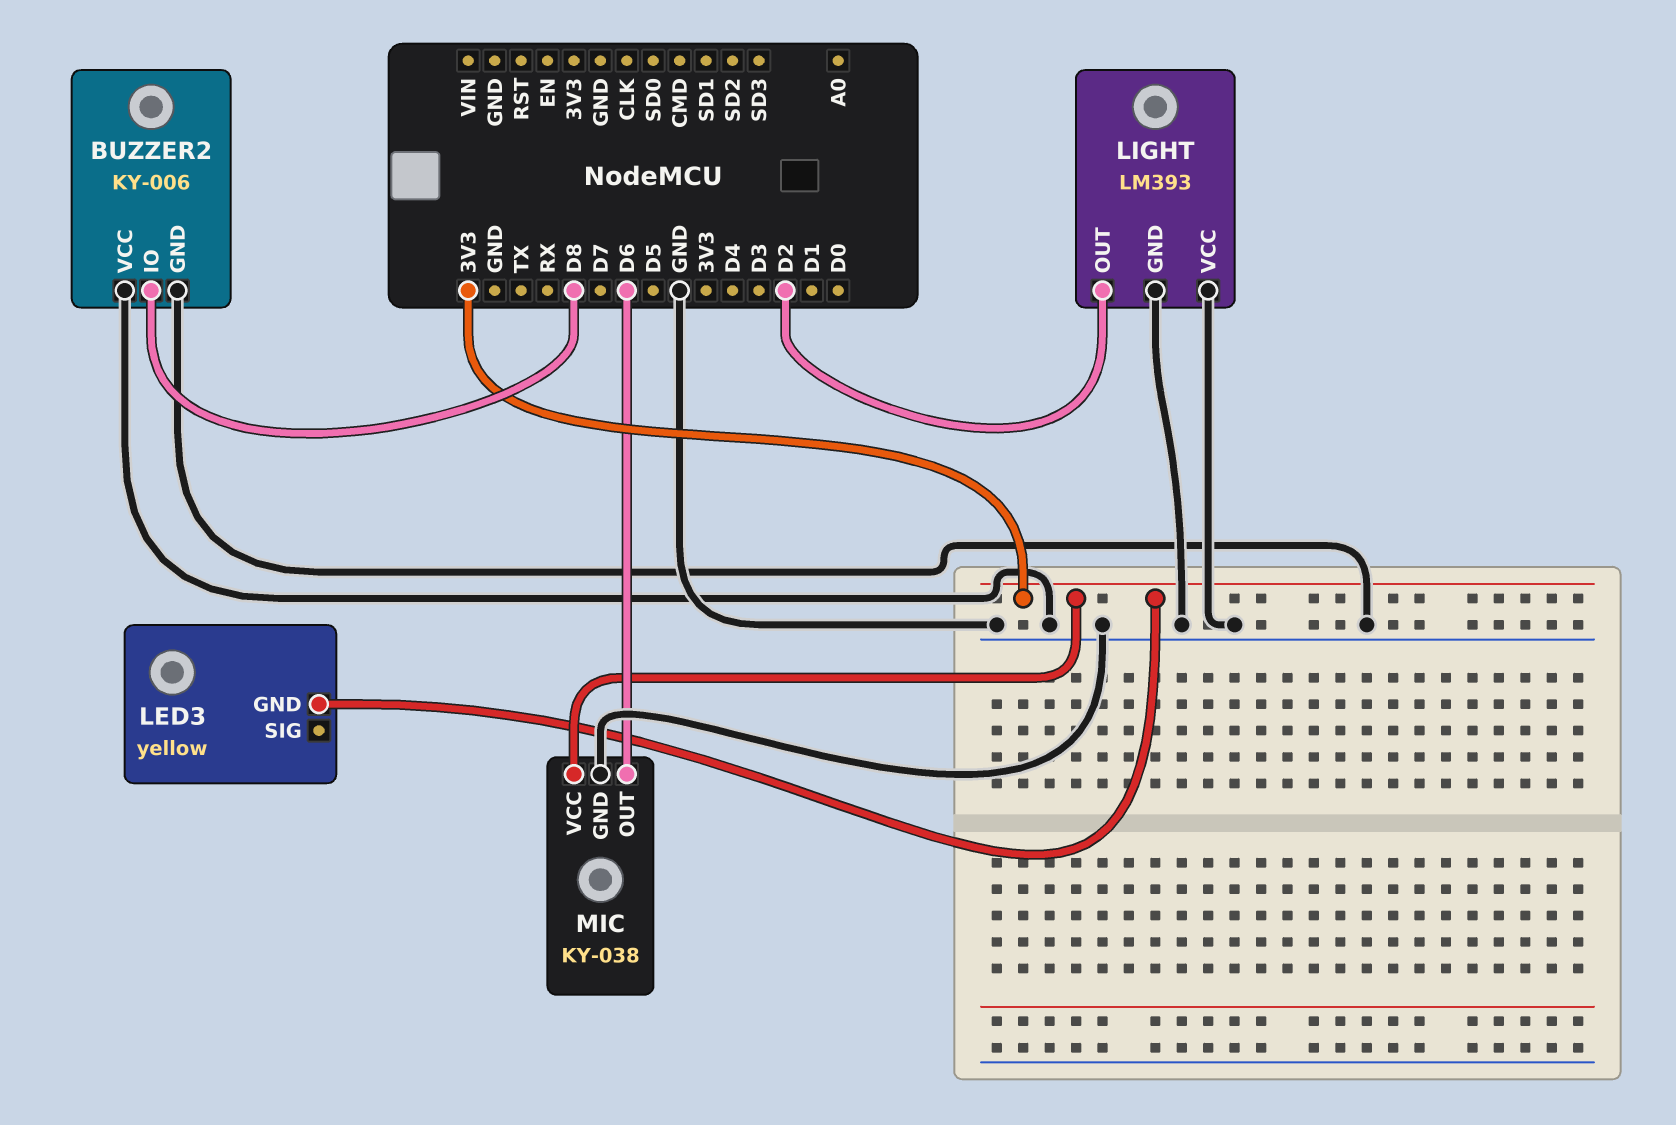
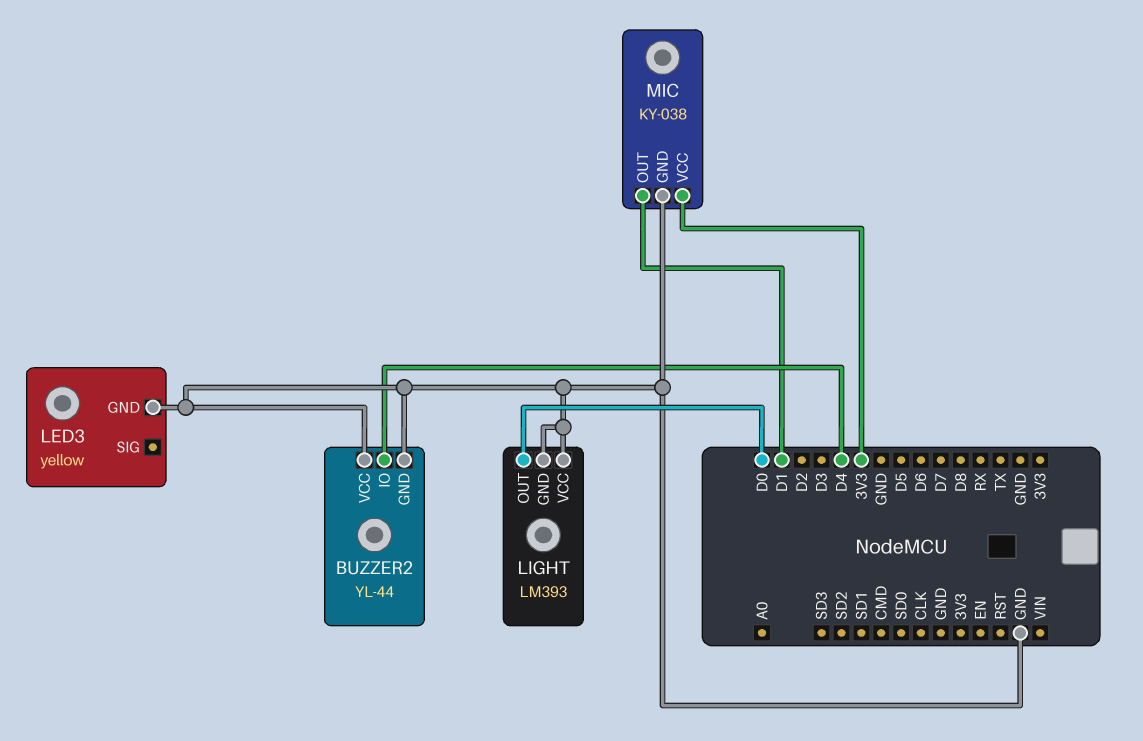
BUZZER2: KY-006 -> YL-44
BUZZER2 pin IO: D8 -> D4
LED3 pin GND: 3V3 -> GND
LIGHT pin OUT: D2 -> D0
MIC pin OUT: D6 -> D1

